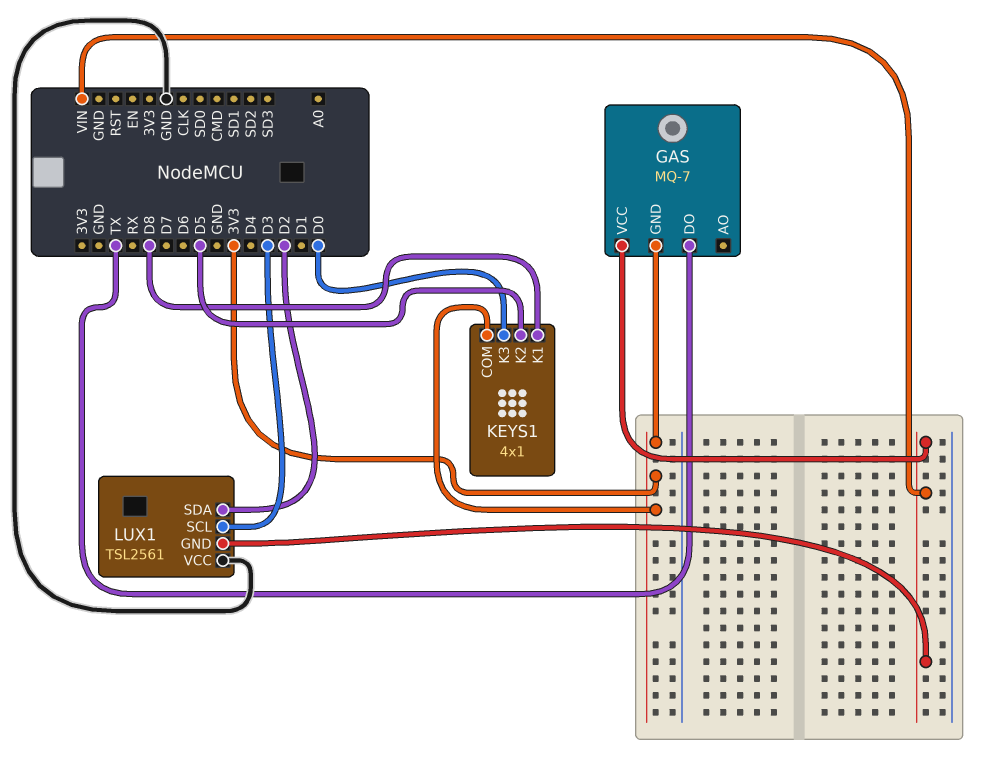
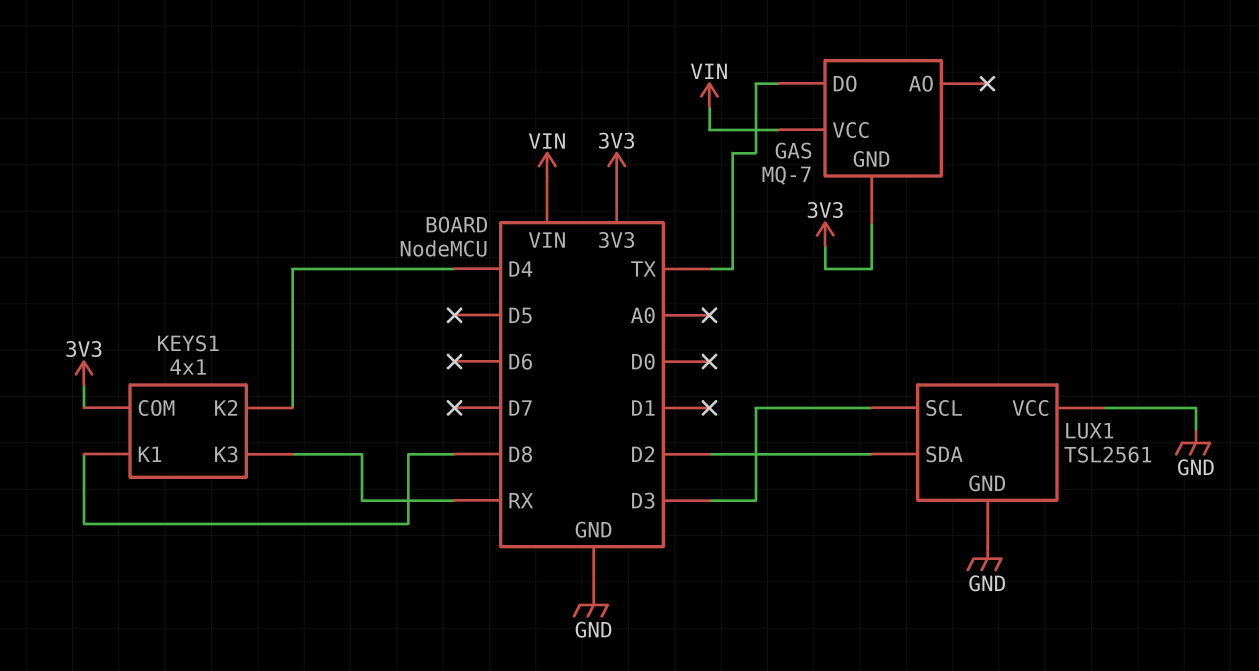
KEYS1 pin K2: D5 -> D4
KEYS1 pin K3: D0 -> RX
LUX1 pin GND: VIN -> GND

